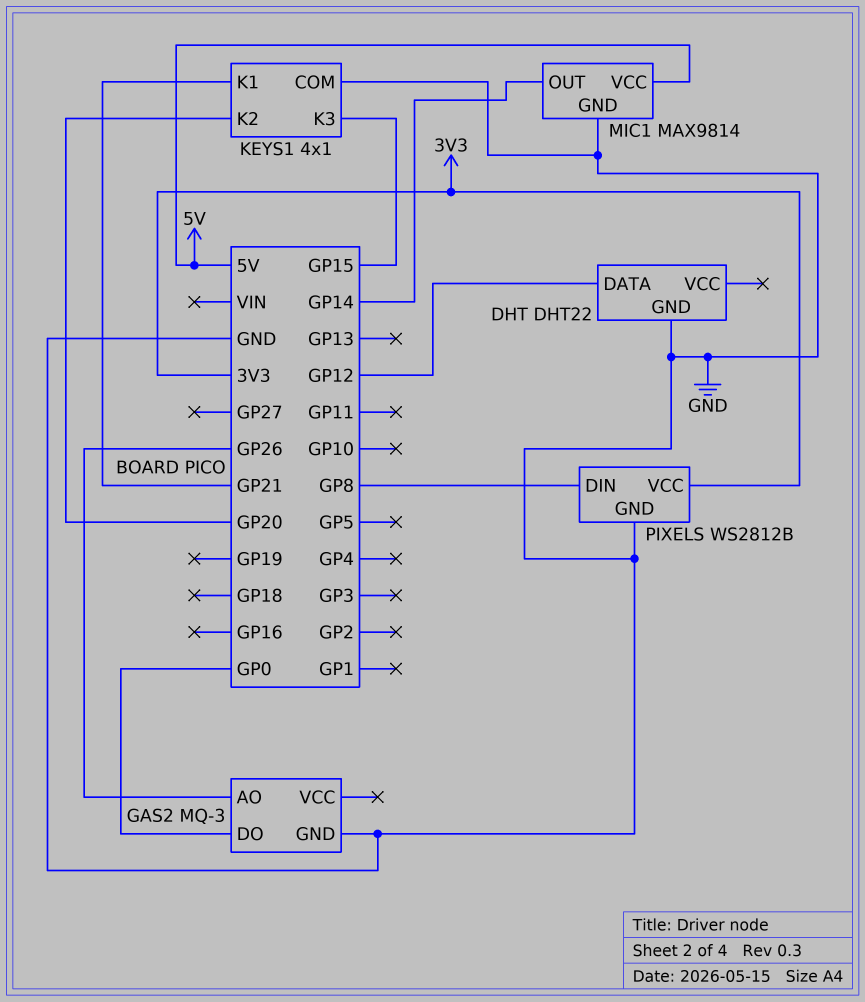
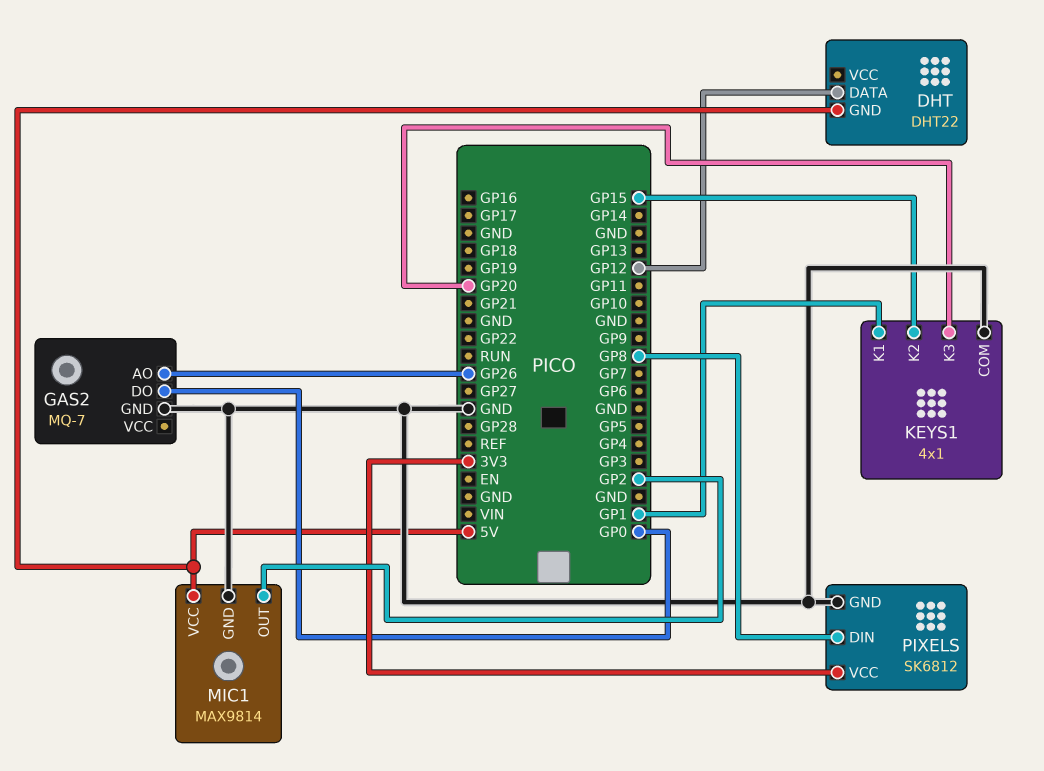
DHT pin GND: GND -> 5V
GAS2: MQ-3 -> MQ-7
KEYS1 pin K1: GP21 -> GP1
KEYS1 pin K2: GP20 -> GP15
KEYS1 pin K3: GP15 -> GP20
MIC1 pin OUT: GP14 -> GP2
PIXELS: WS2812B -> SK6812

